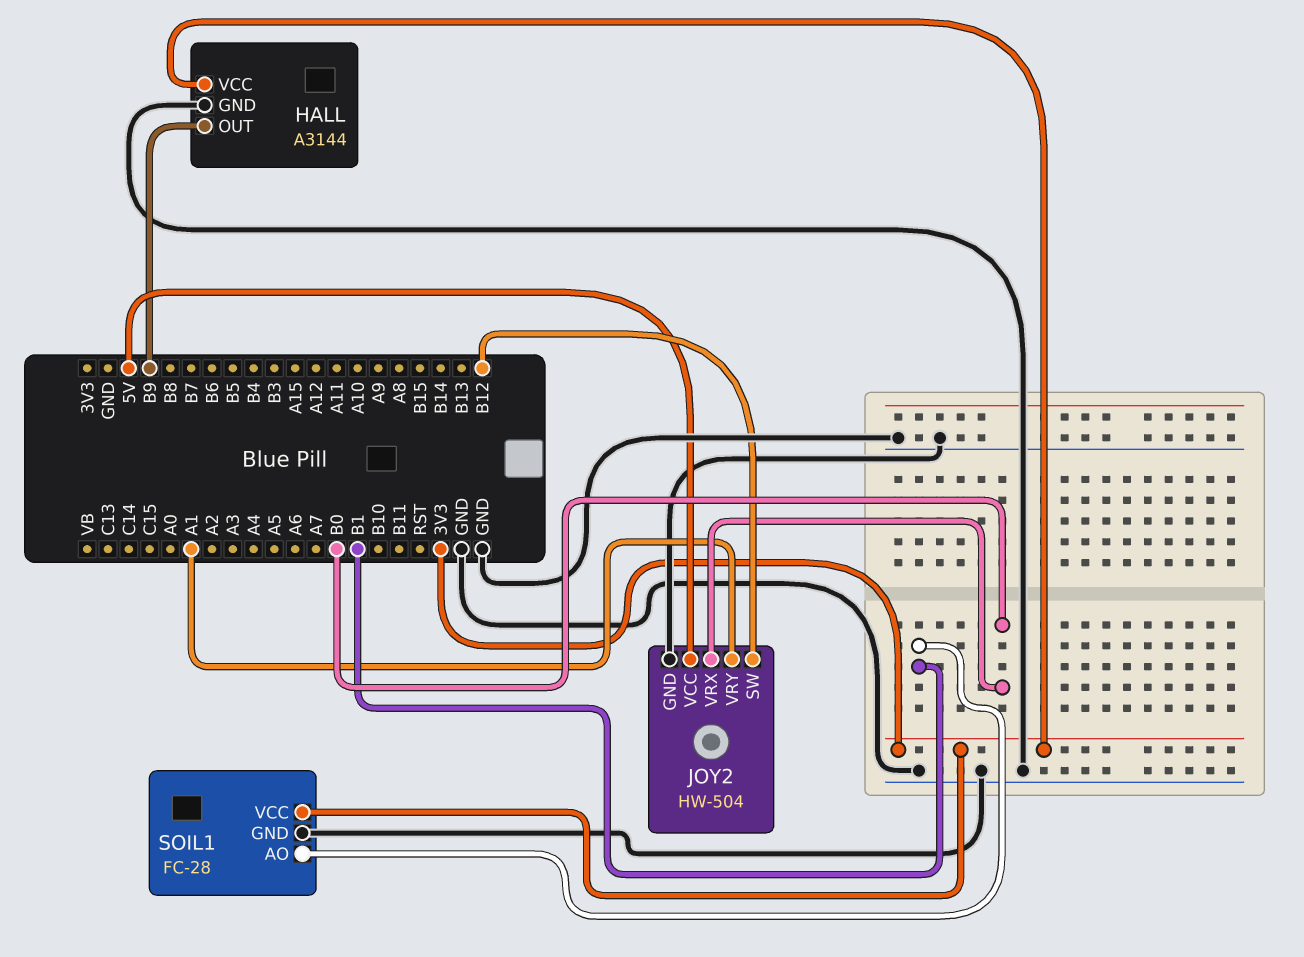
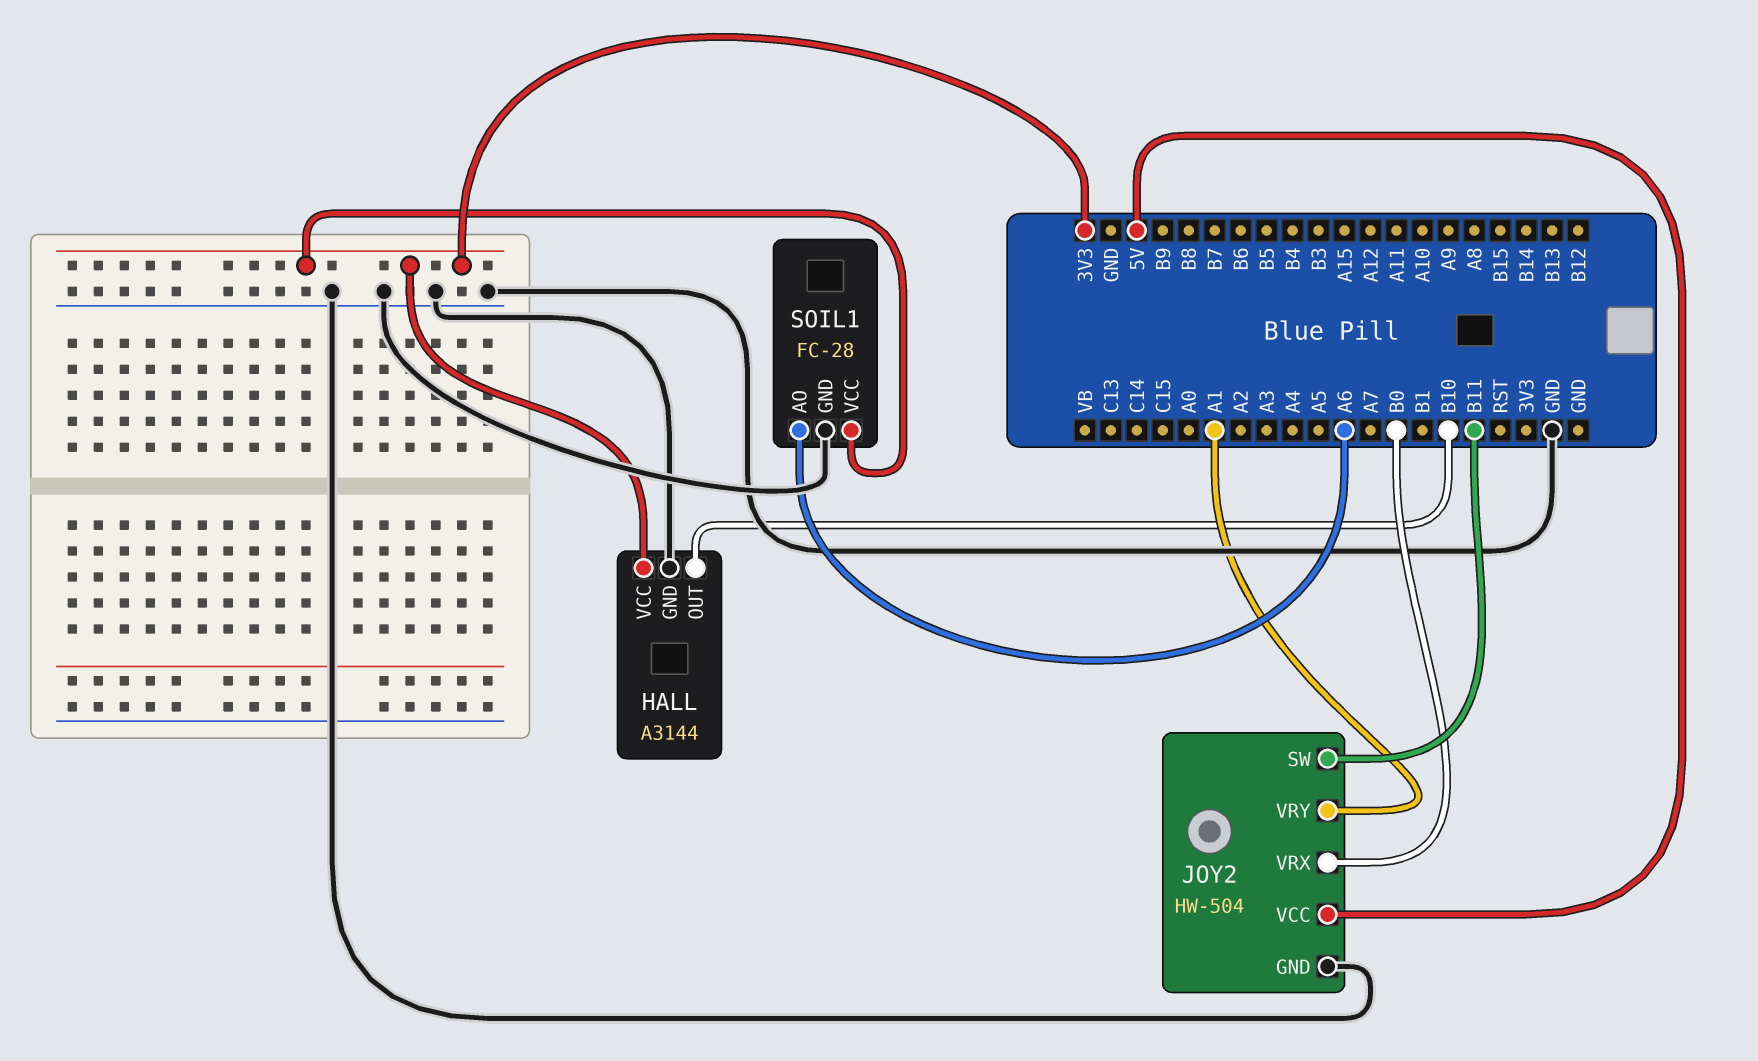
HALL pin OUT: B9 -> B10
JOY2 pin SW: B12 -> B11
SOIL1 pin AO: B1 -> A6

